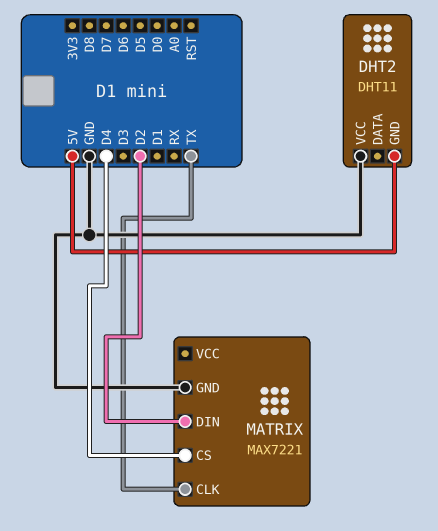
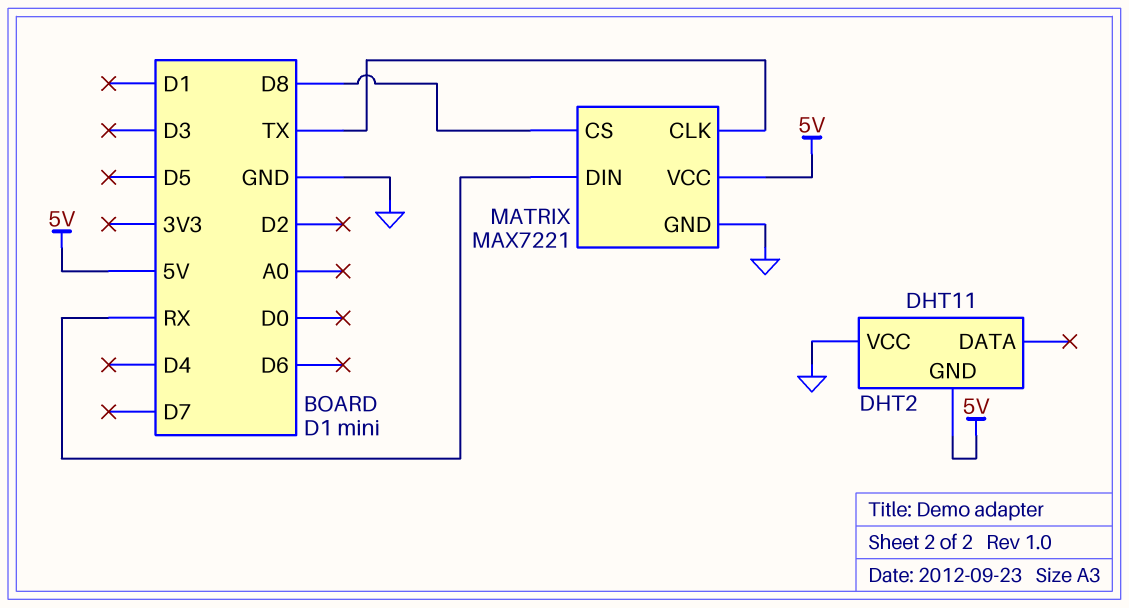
MATRIX pin CS: D4 -> D8
MATRIX pin DIN: D2 -> RX
MATRIX pin VCC: none -> 5V

